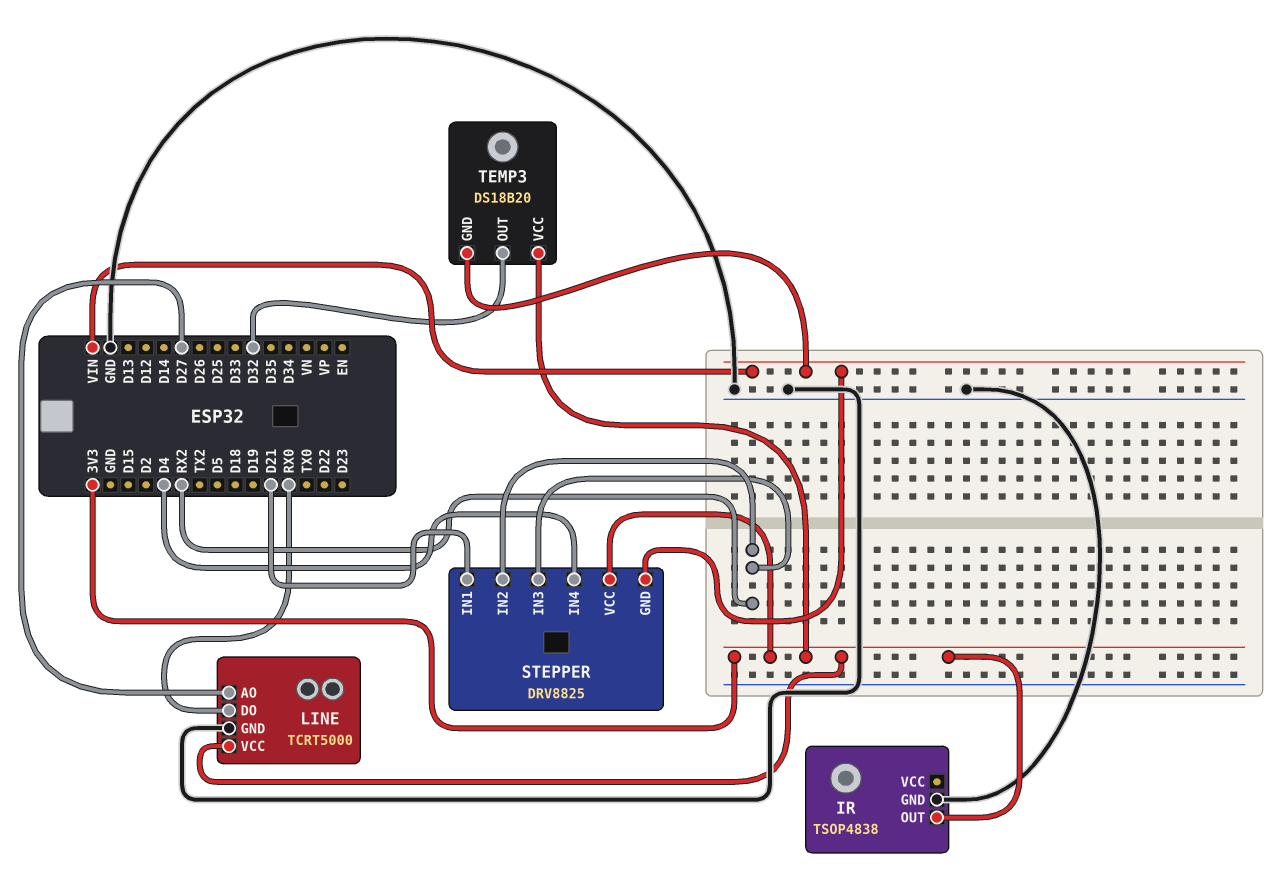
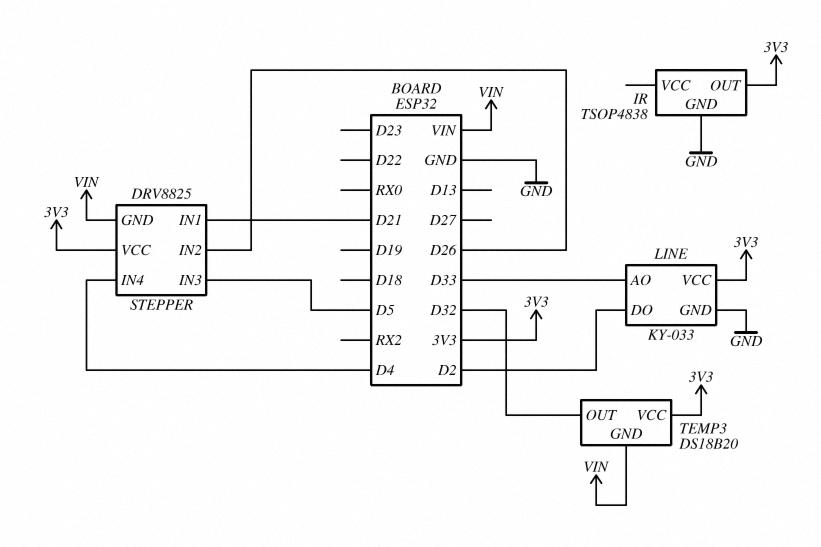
LINE: TCRT5000 -> KY-033
LINE pin AO: D27 -> D33
LINE pin DO: RX0 -> D2
STEPPER pin IN2: RX2 -> D26
STEPPER pin IN3: RX2 -> D5

